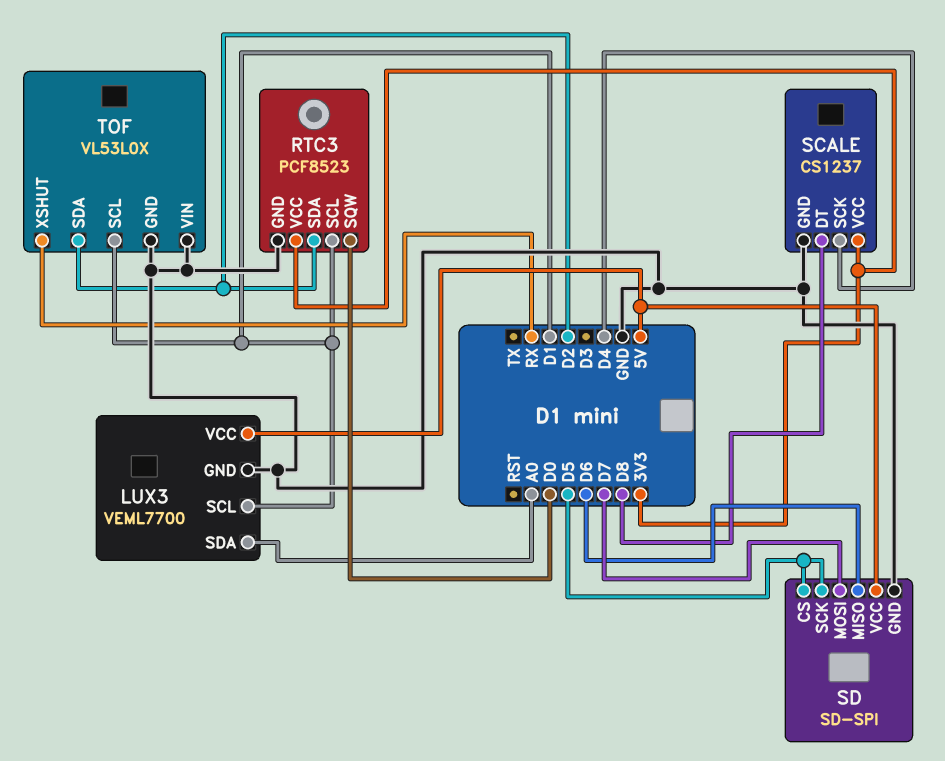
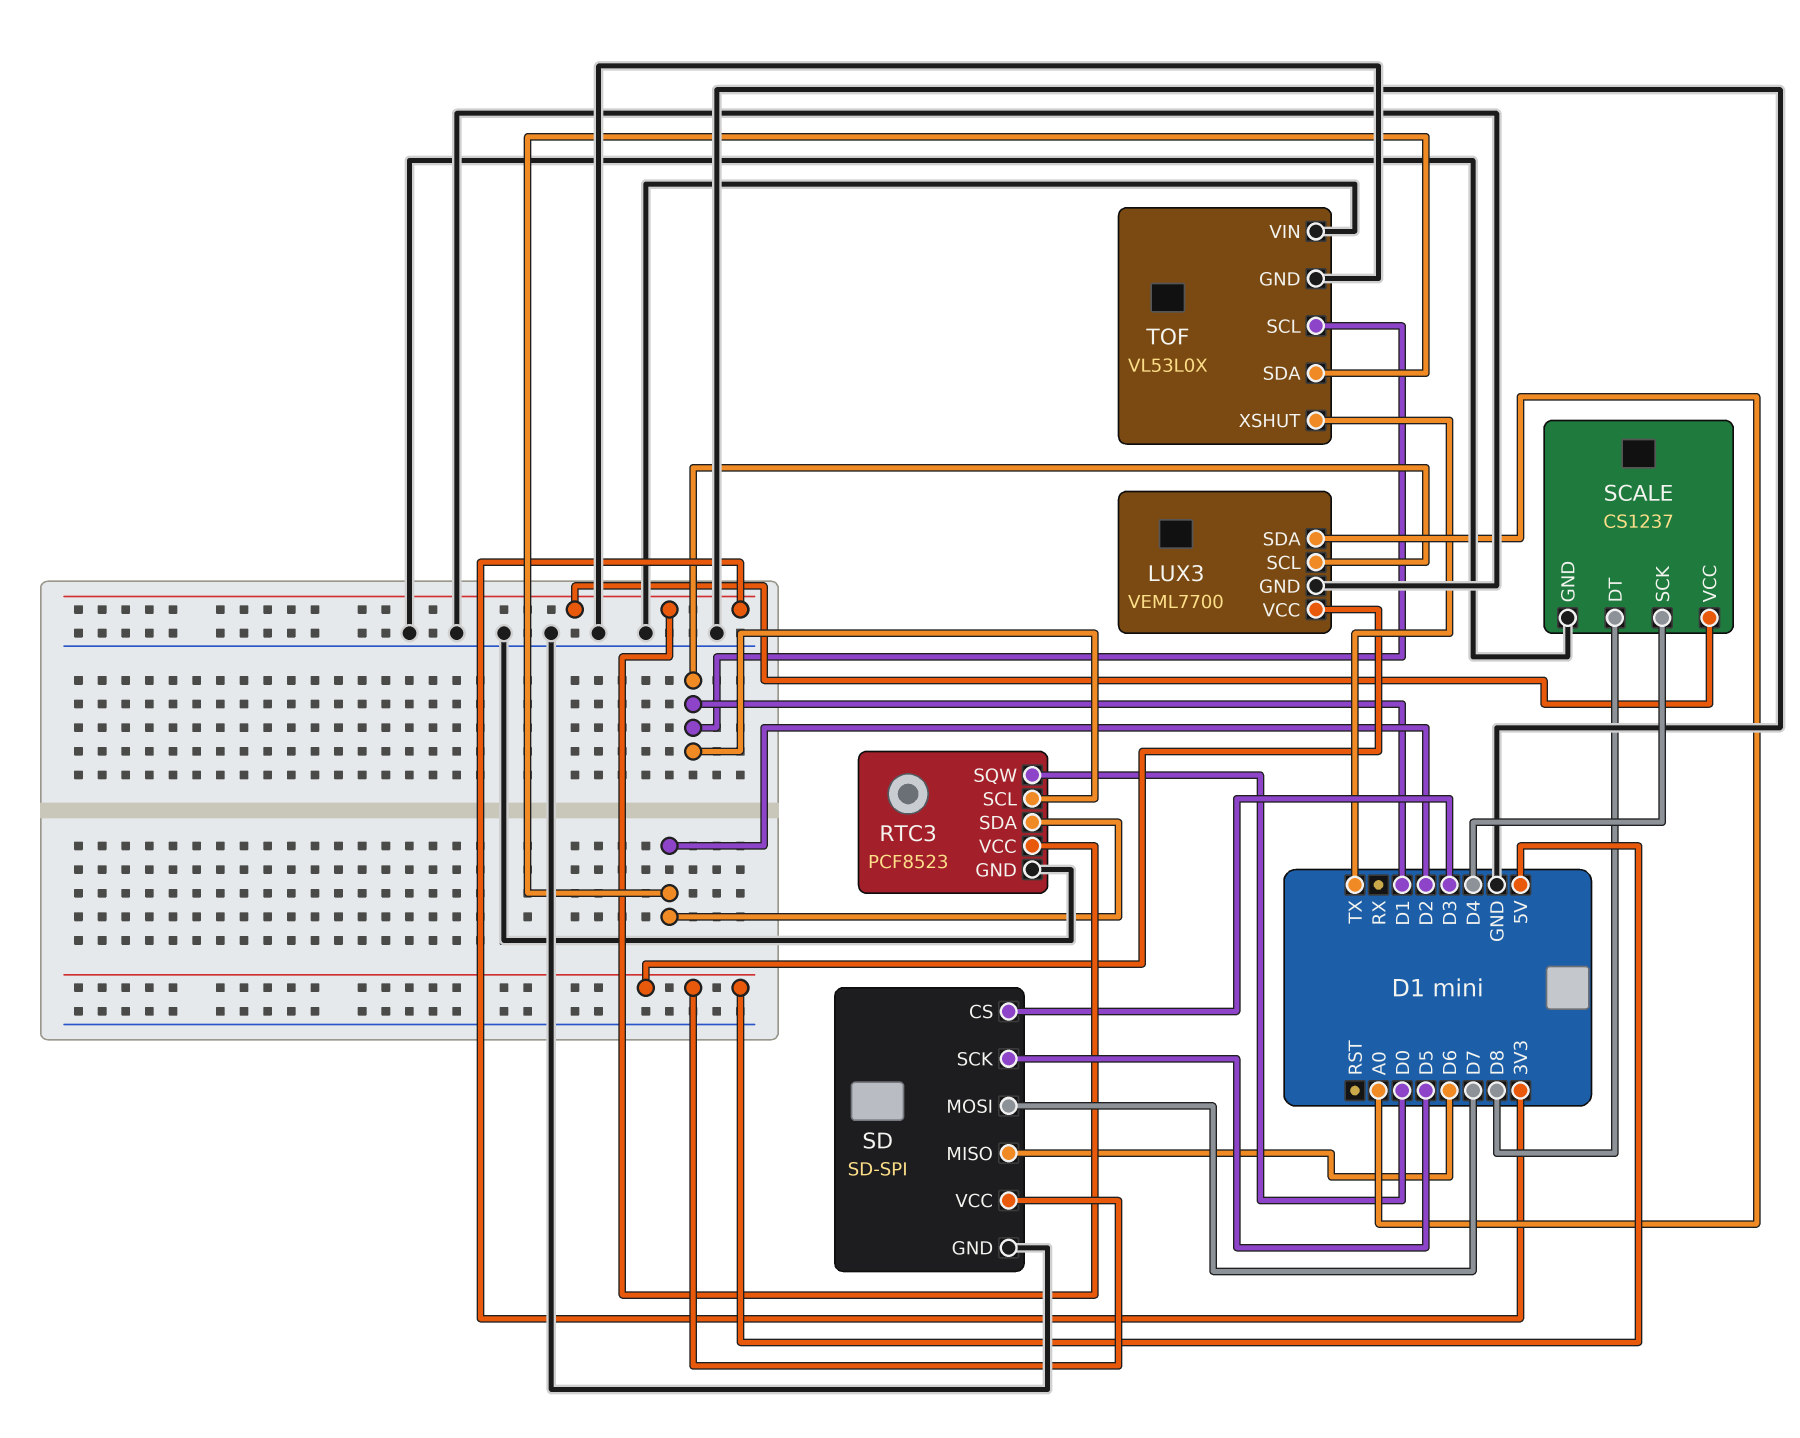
SD pin CS: D5 -> D3
TOF pin XSHUT: RX -> TX

